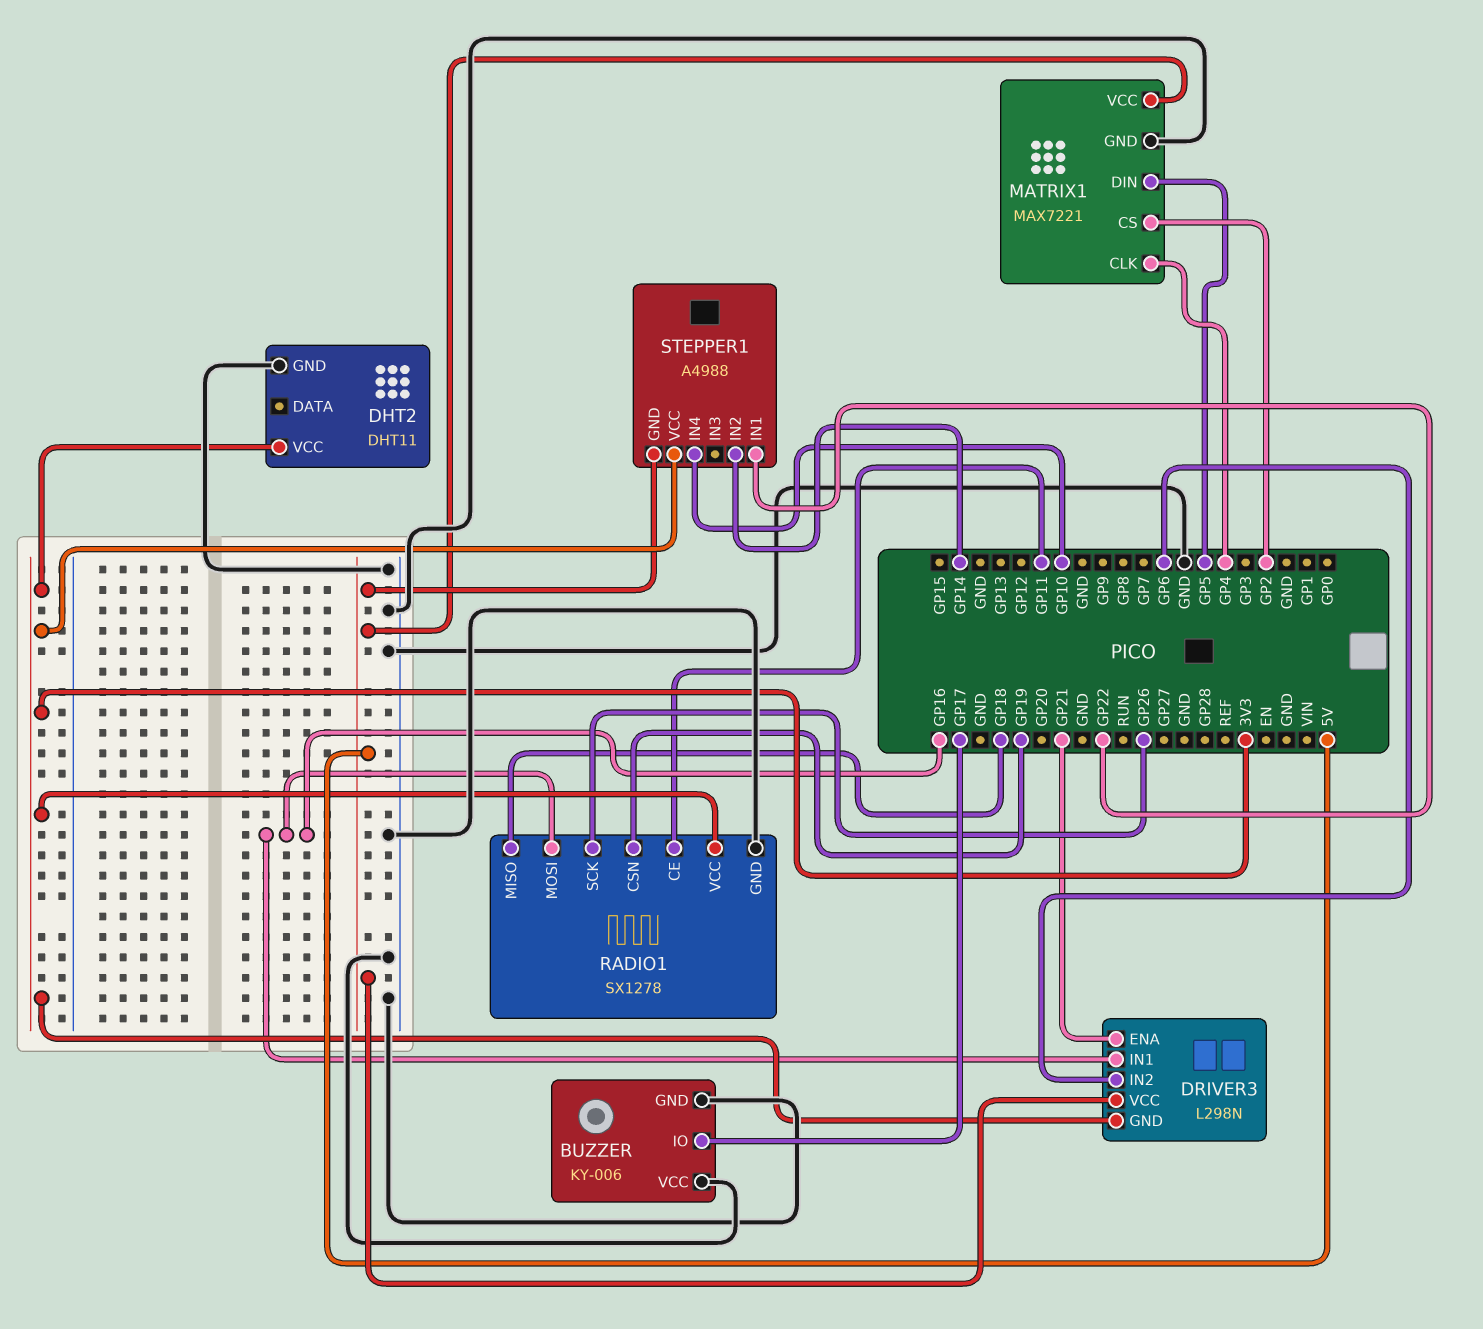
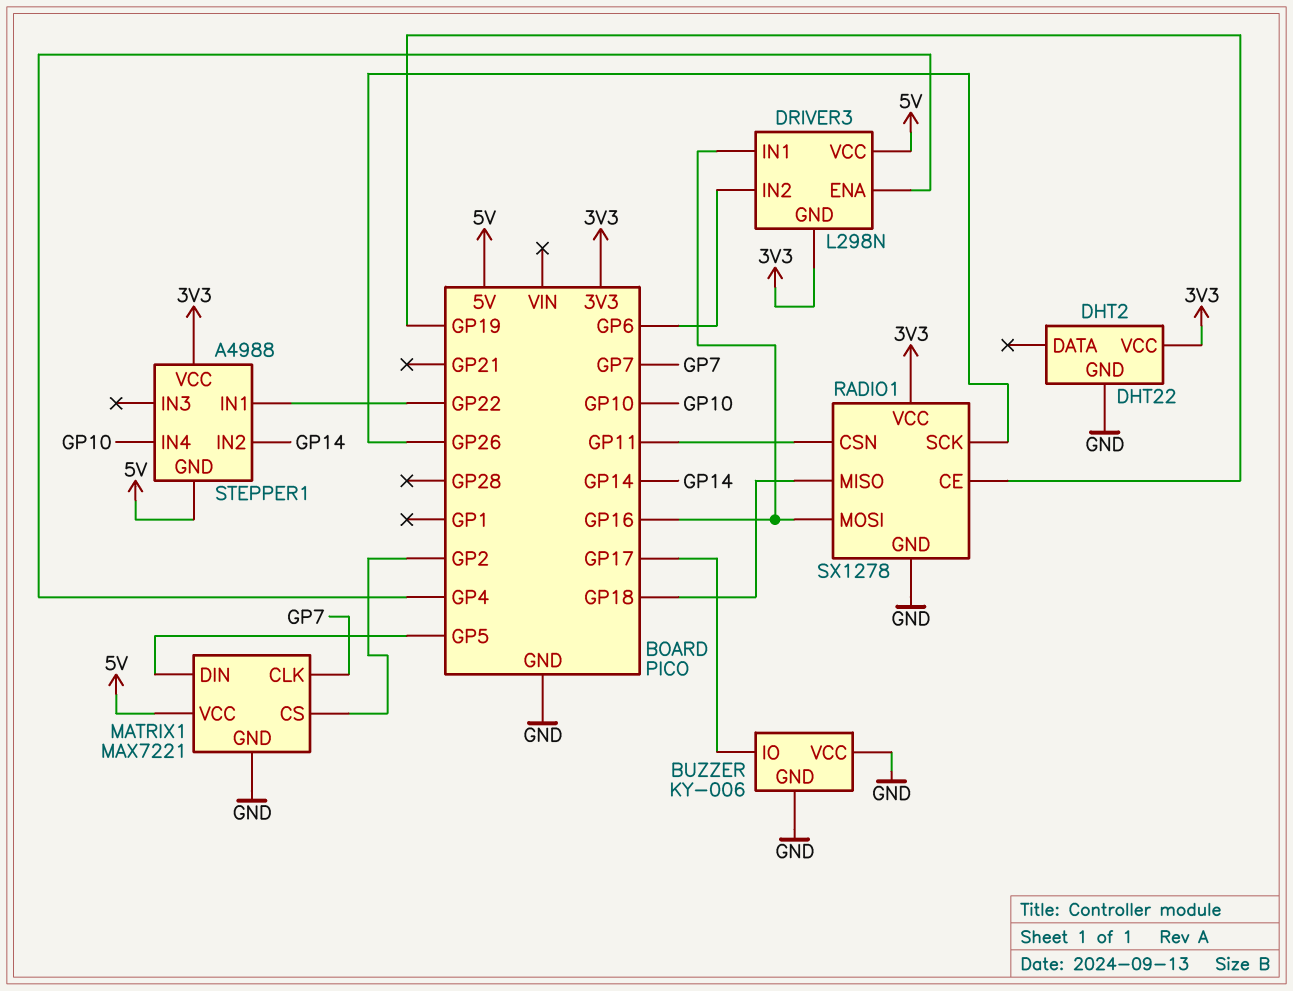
DHT2: DHT11 -> DHT22
DRIVER3 pin ENA: GP21 -> GP4
MATRIX1 pin CLK: GP4 -> GP7
RADIO1 pin CE: GP11 -> GP19
RADIO1 pin CSN: GP19 -> GP11

